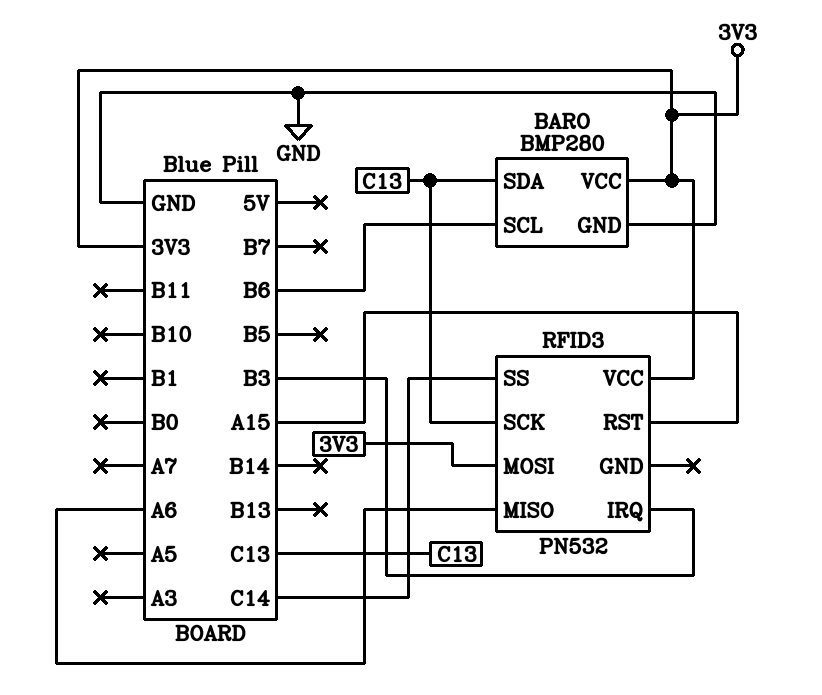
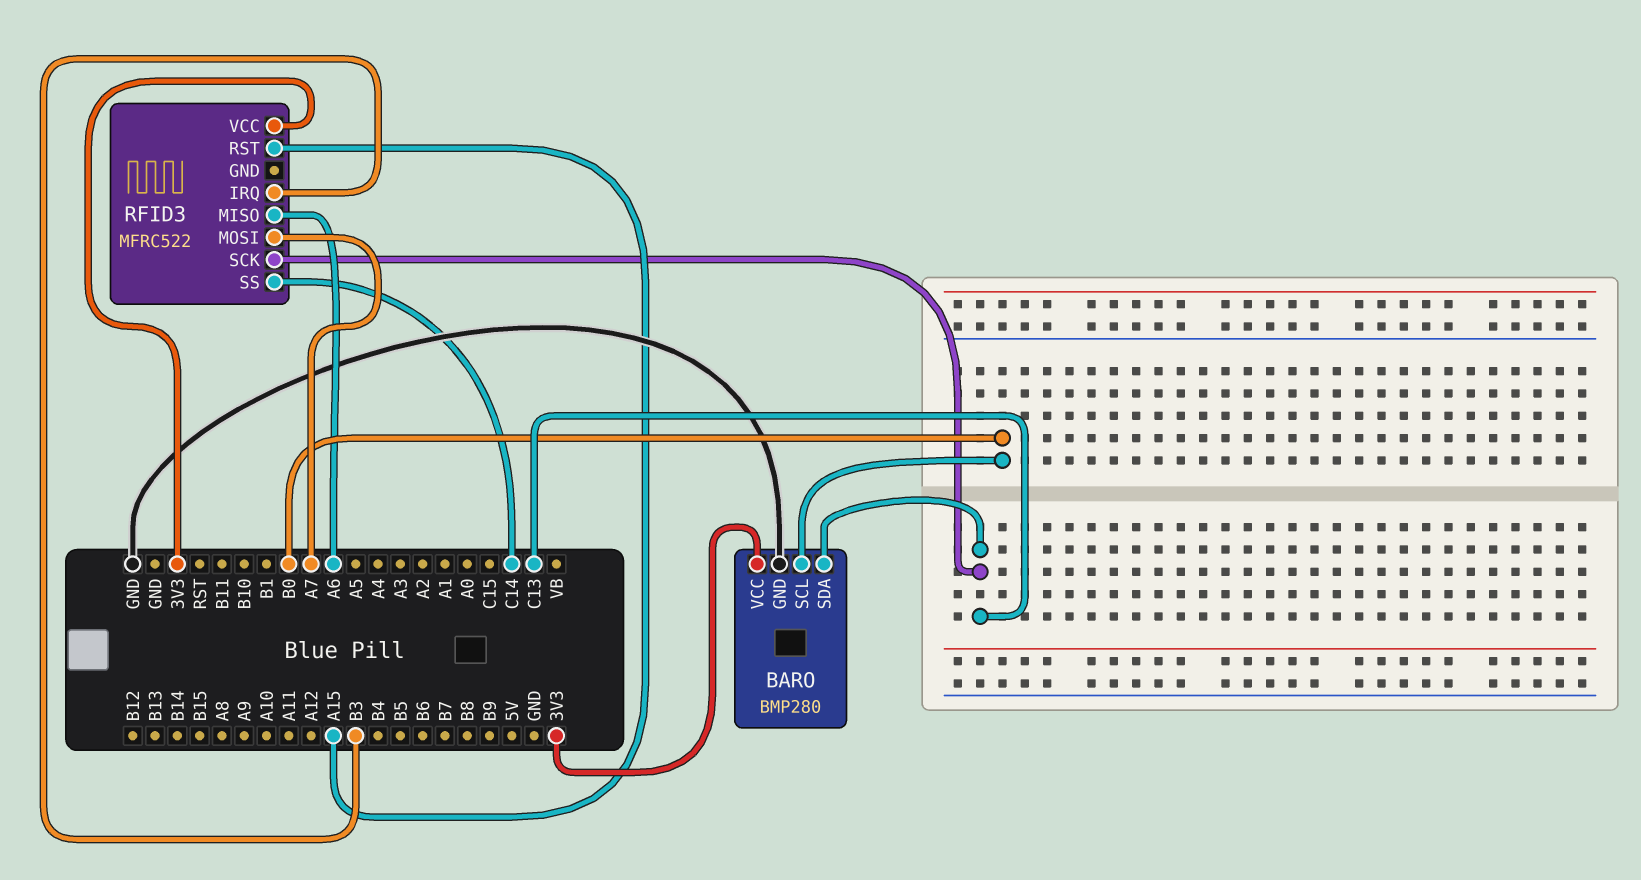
BARO pin SCL: B6 -> B0
RFID3: PN532 -> MFRC522
RFID3 pin MOSI: 3V3 -> A7

